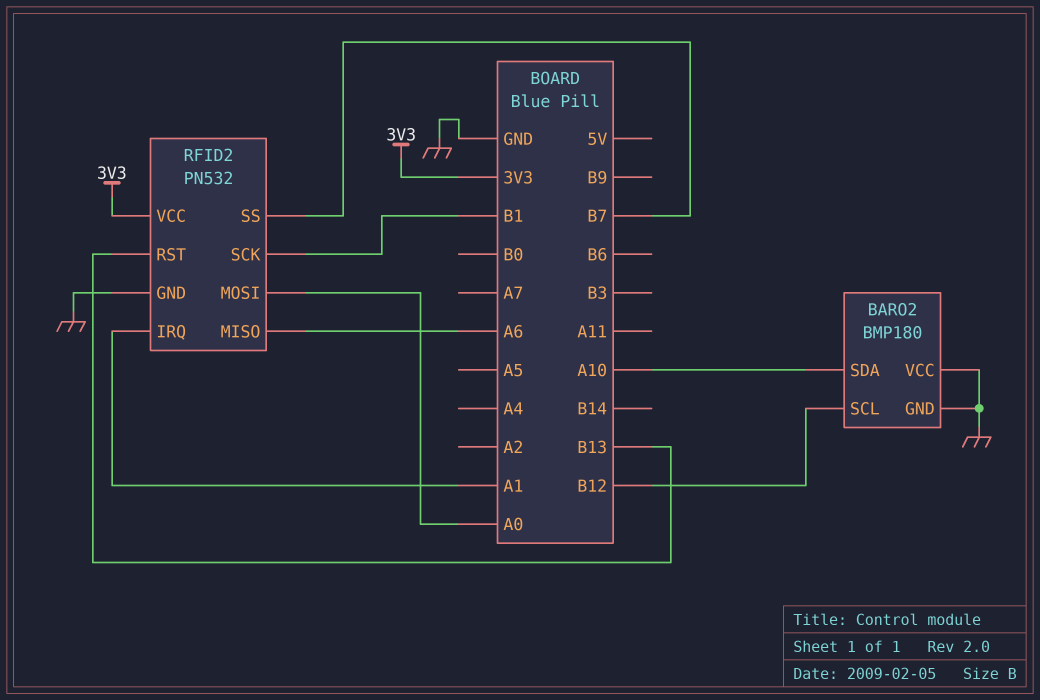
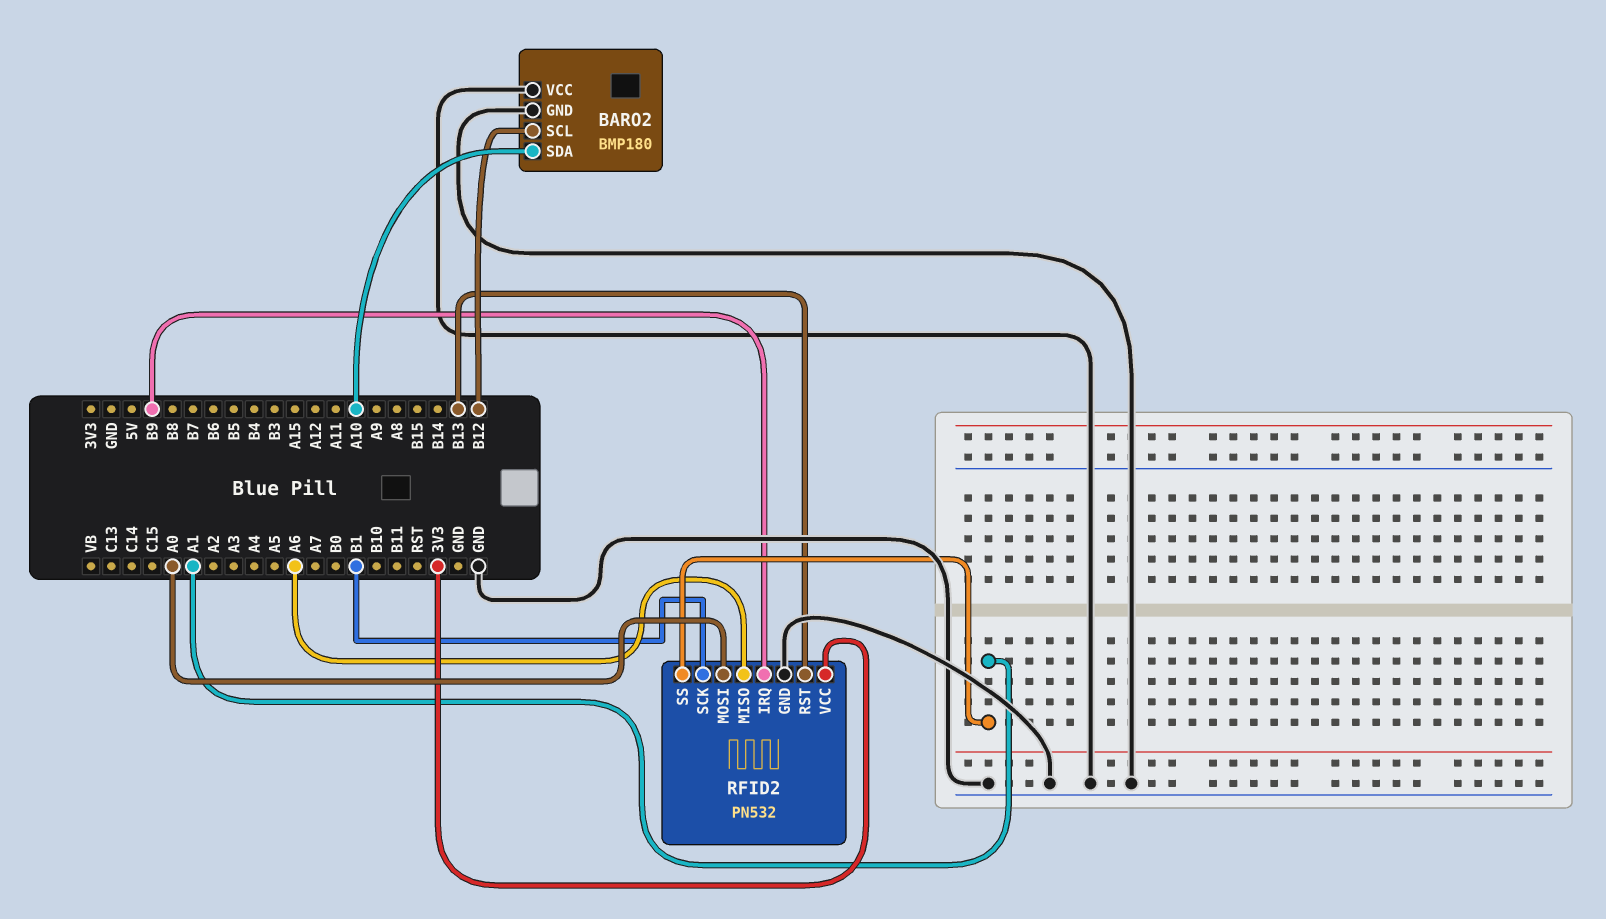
RFID2 pin IRQ: A1 -> B9
RFID2 pin SS: B7 -> A1

